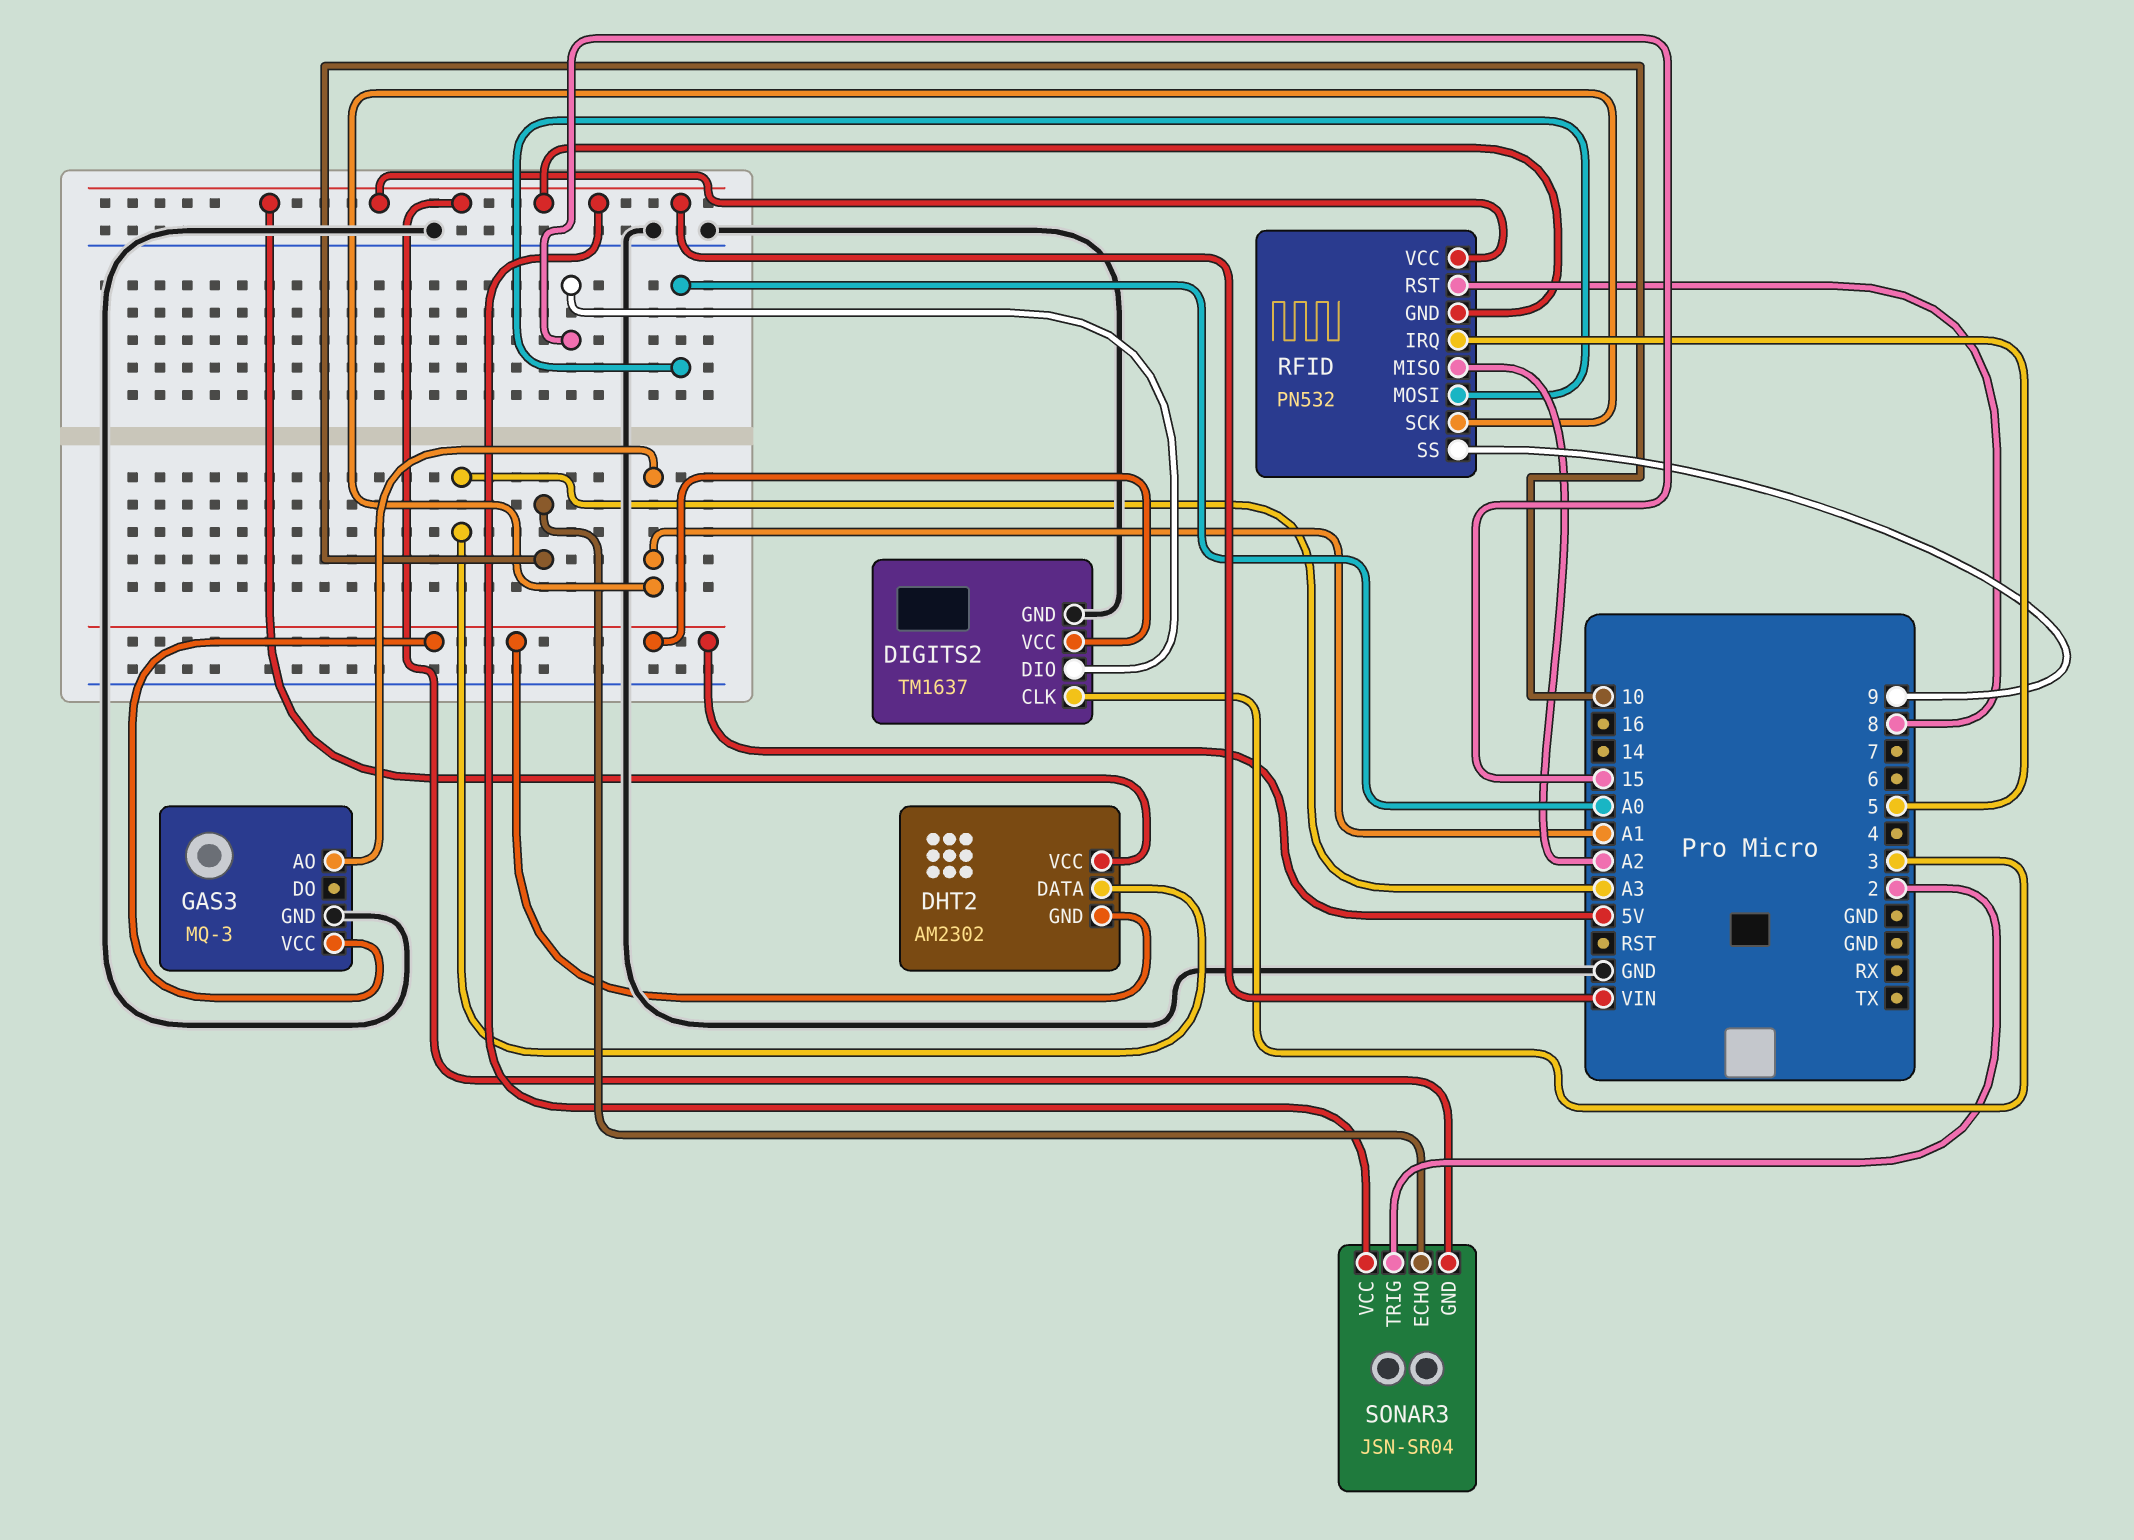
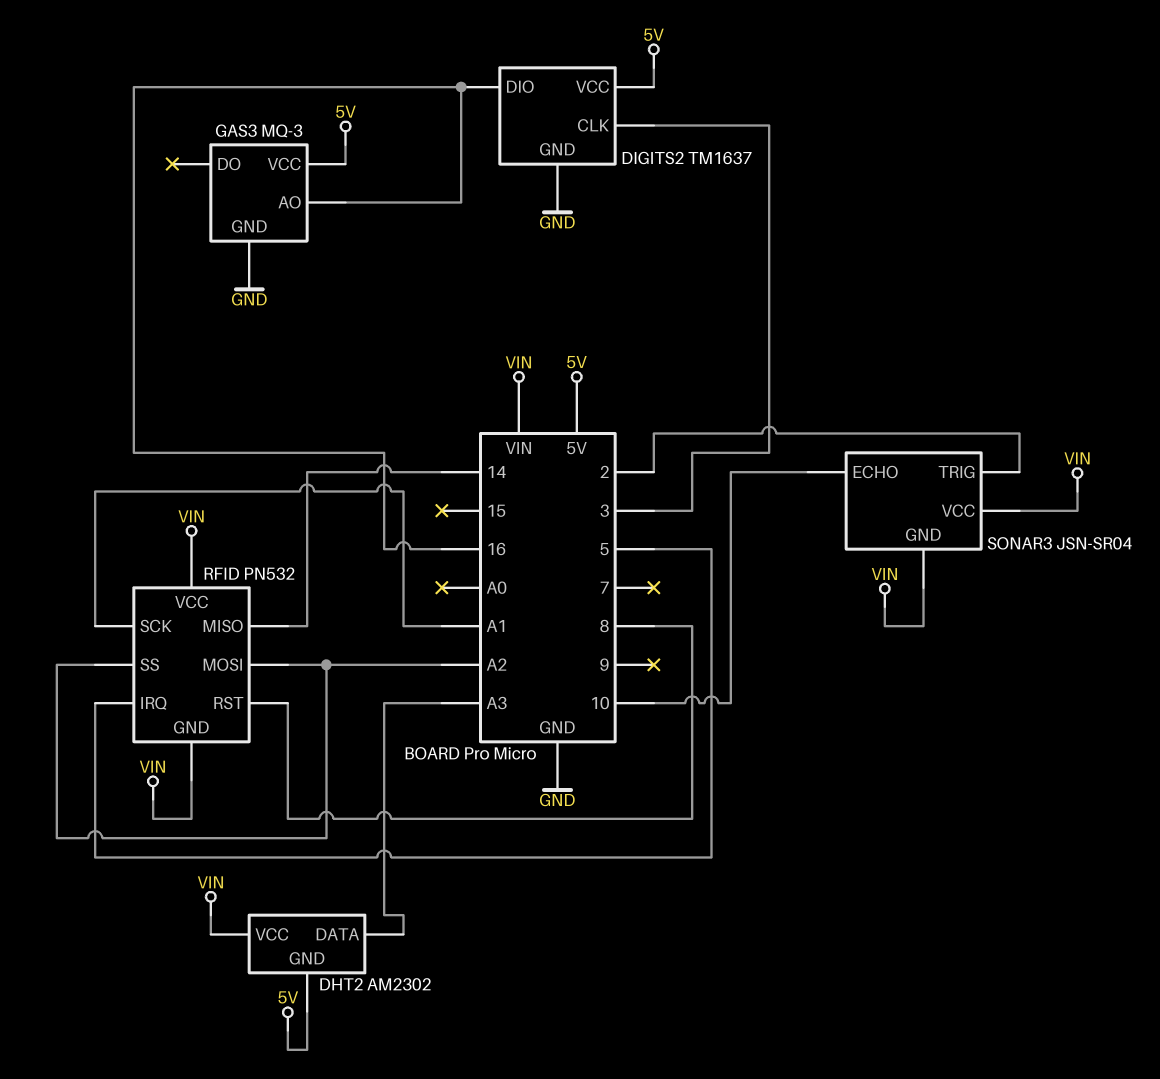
DIGITS2 pin DIO: 15 -> 16
GAS3 pin AO: A1 -> 16
RFID pin MISO: A2 -> 14
RFID pin MOSI: A0 -> A2
RFID pin SS: 9 -> A2

